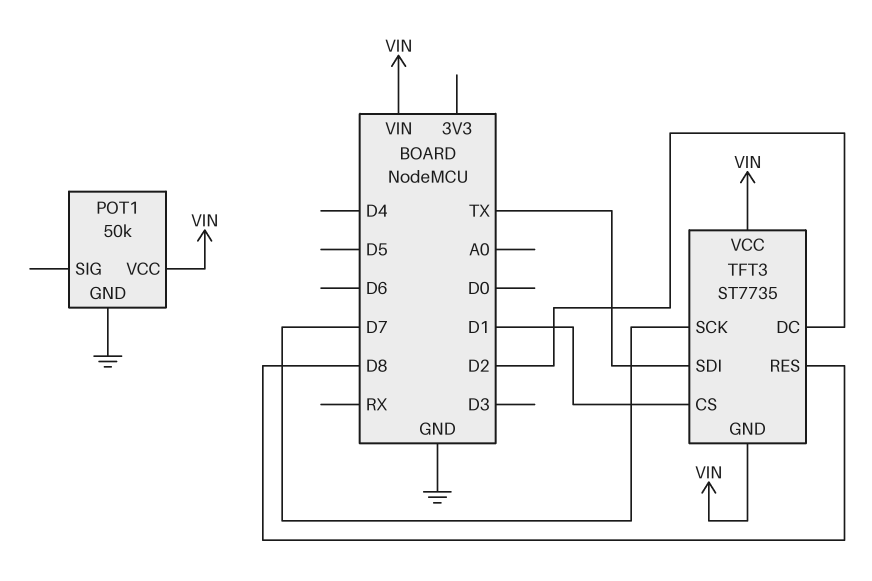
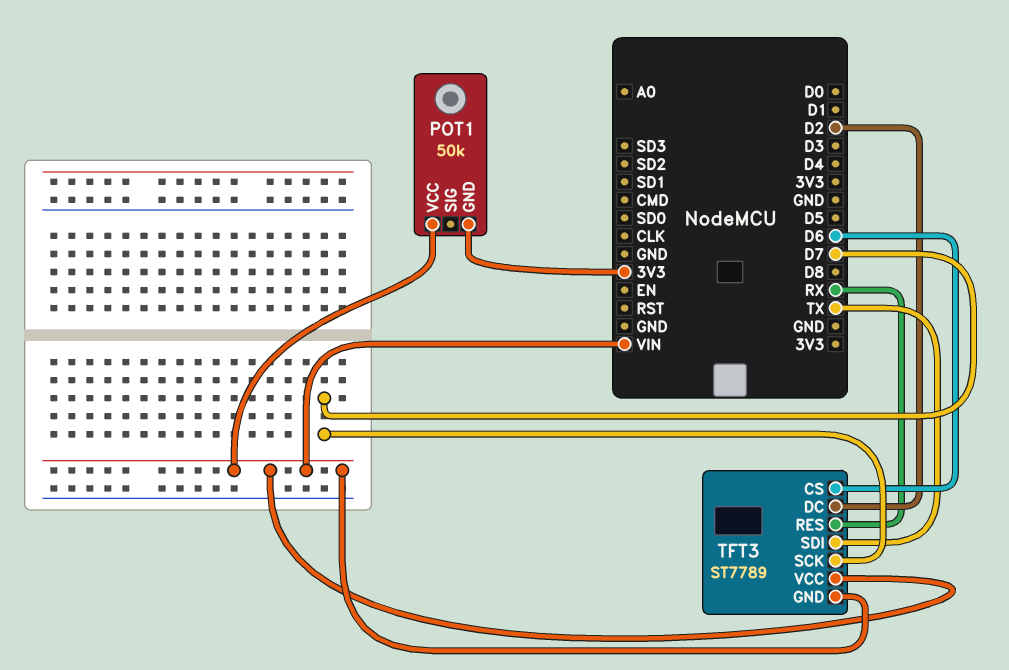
POT1 pin GND: GND -> 3V3
TFT3: ST7735 -> ST7789
TFT3 pin CS: D1 -> D6
TFT3 pin RES: D8 -> RX

